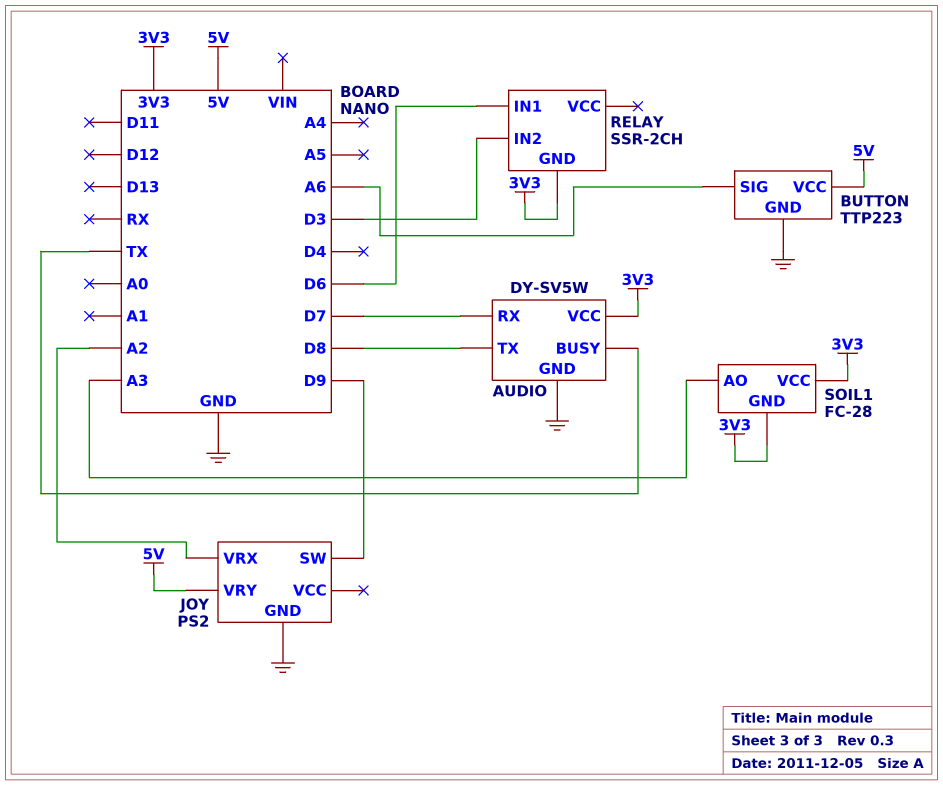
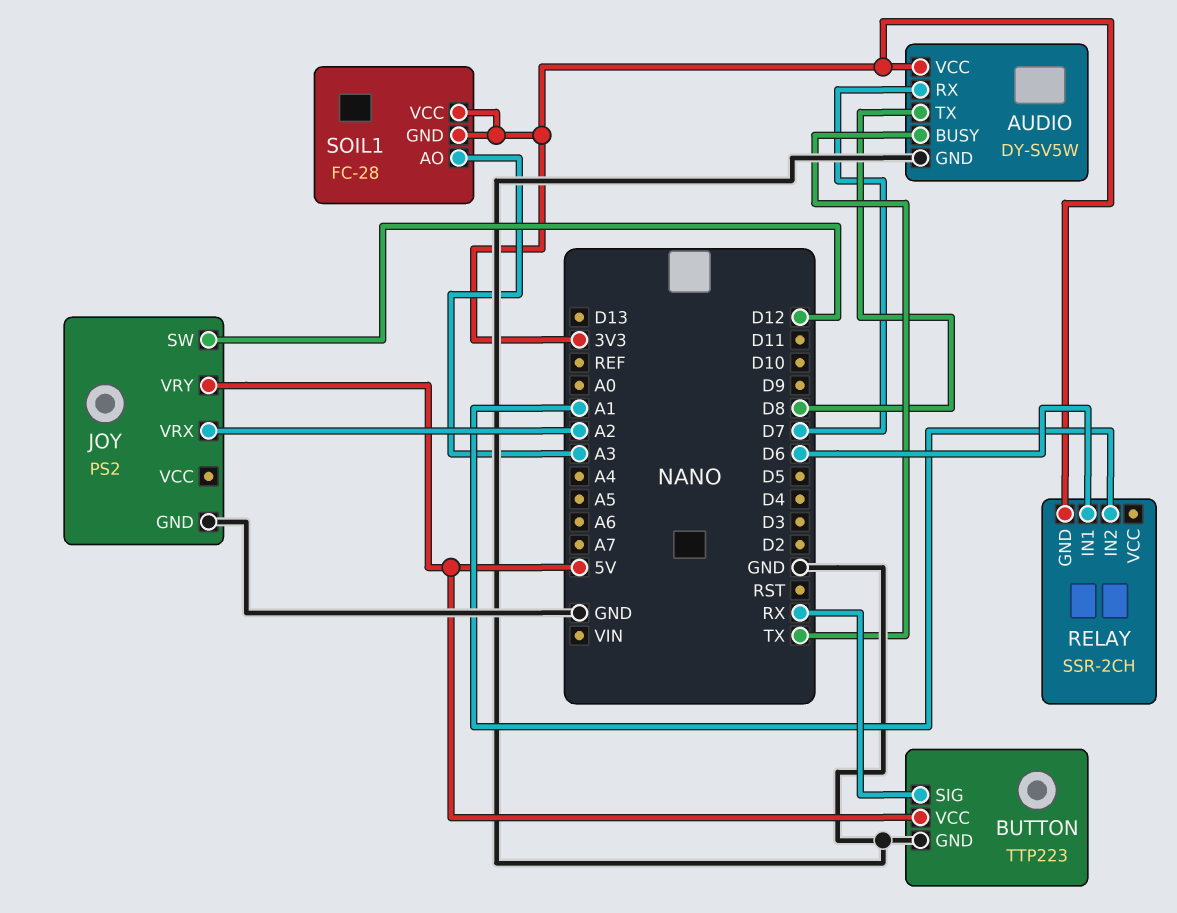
BUTTON pin SIG: A6 -> RX
JOY pin SW: D9 -> D12
RELAY pin IN2: D3 -> A1

